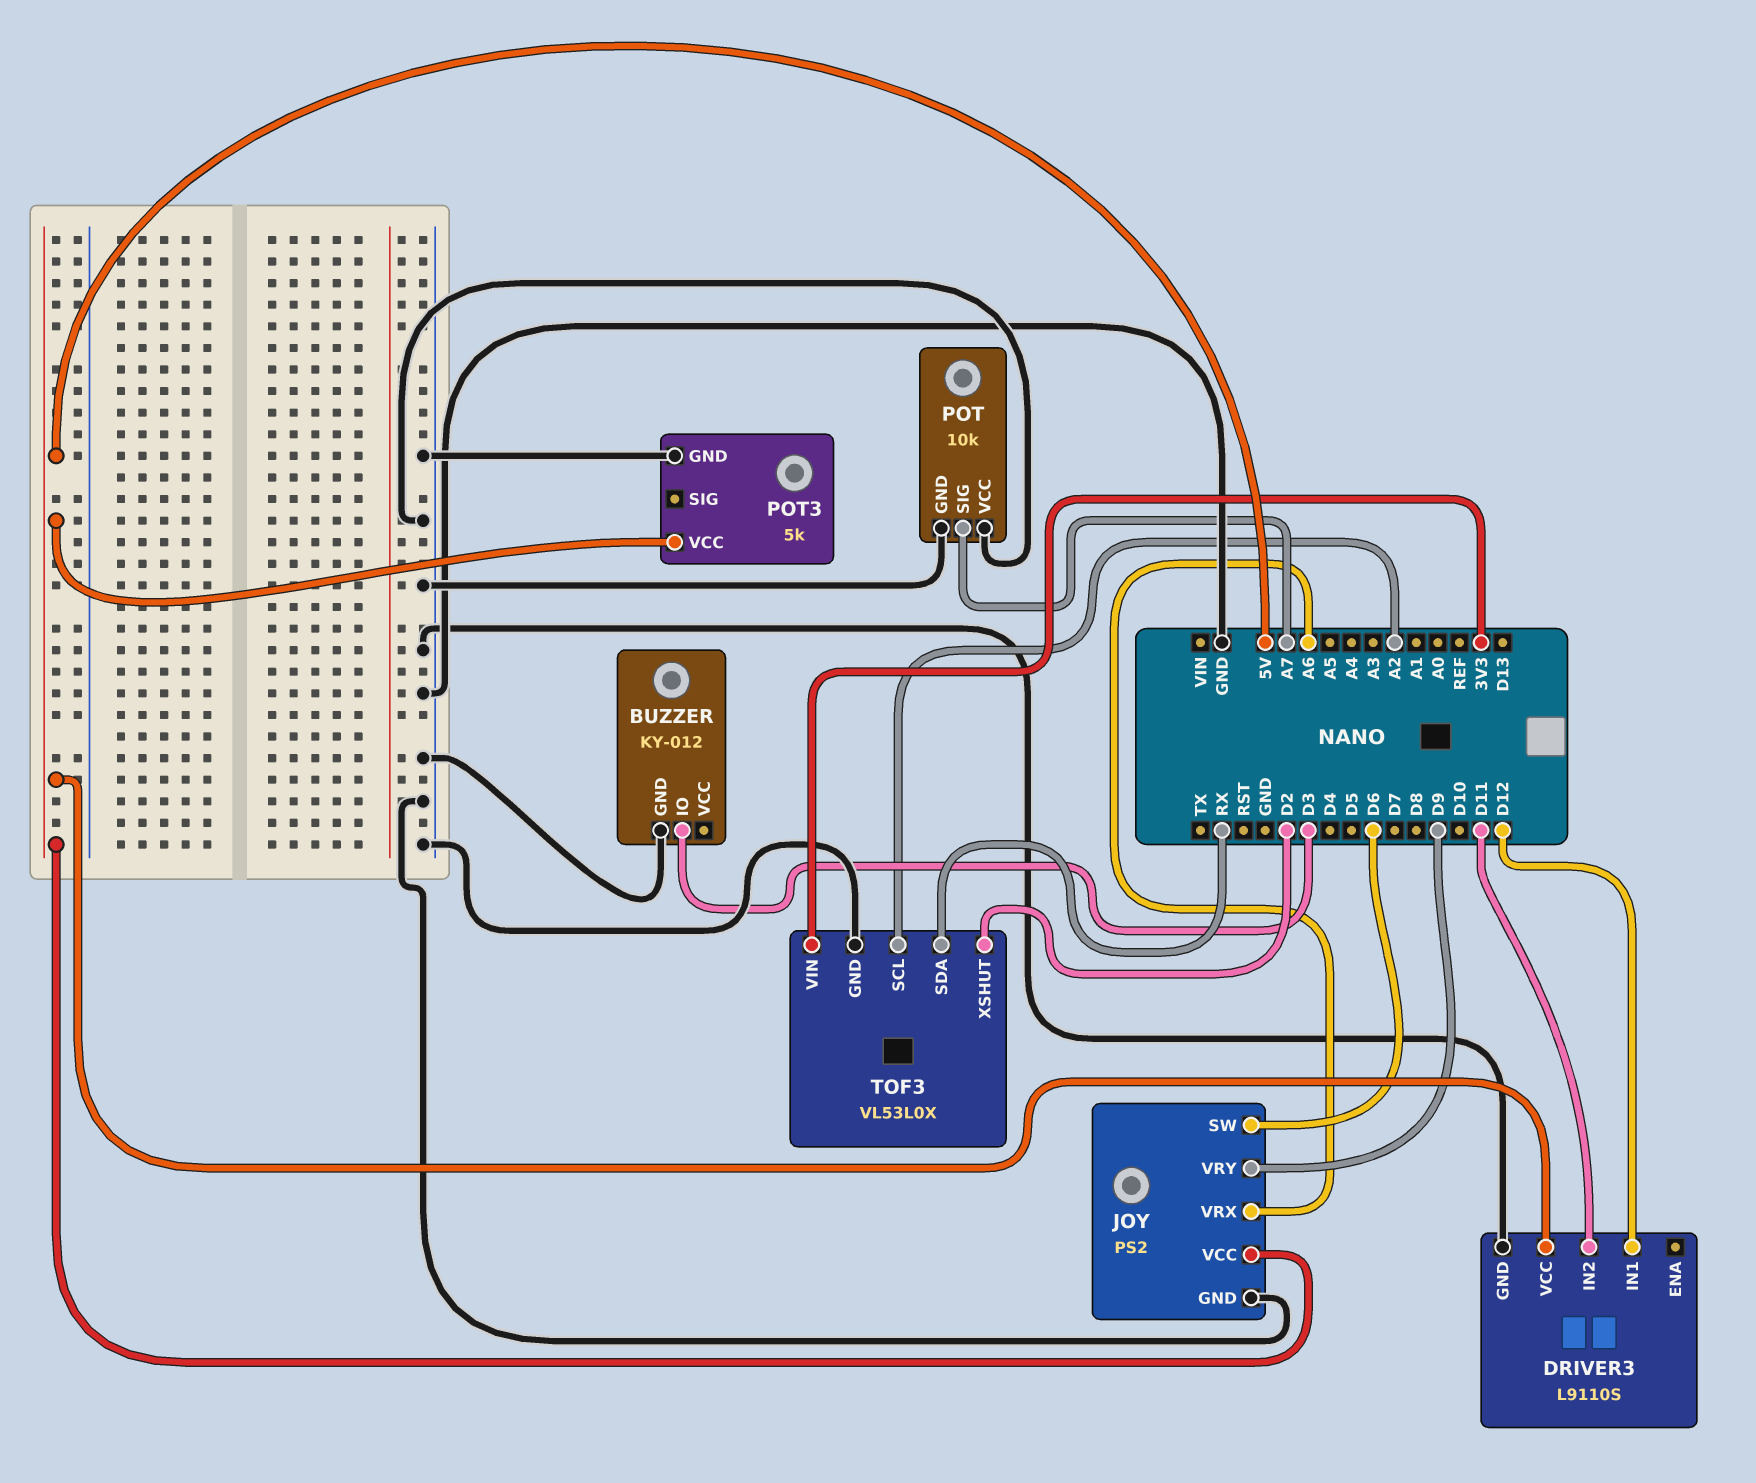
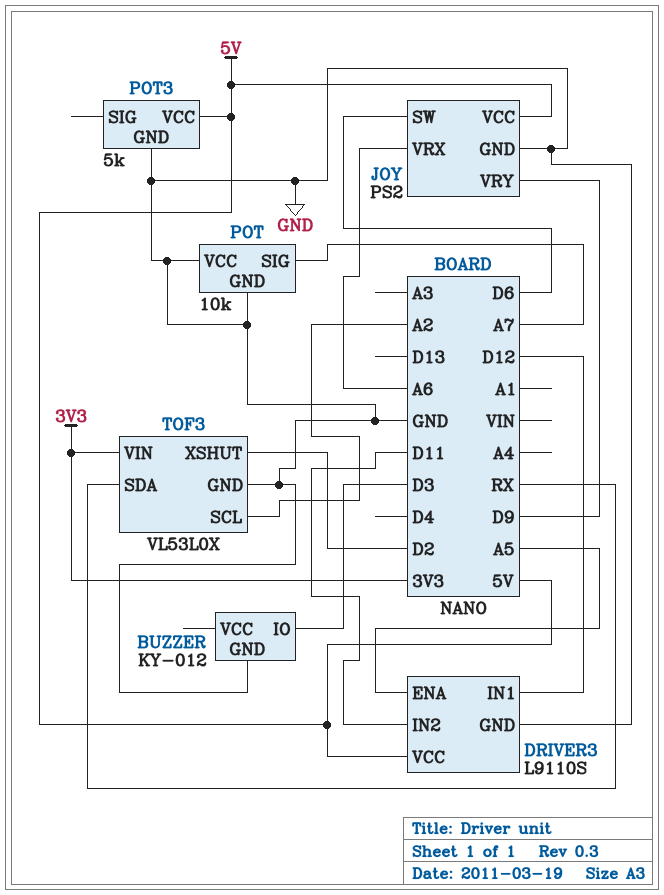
DRIVER3 pin ENA: none -> A5

